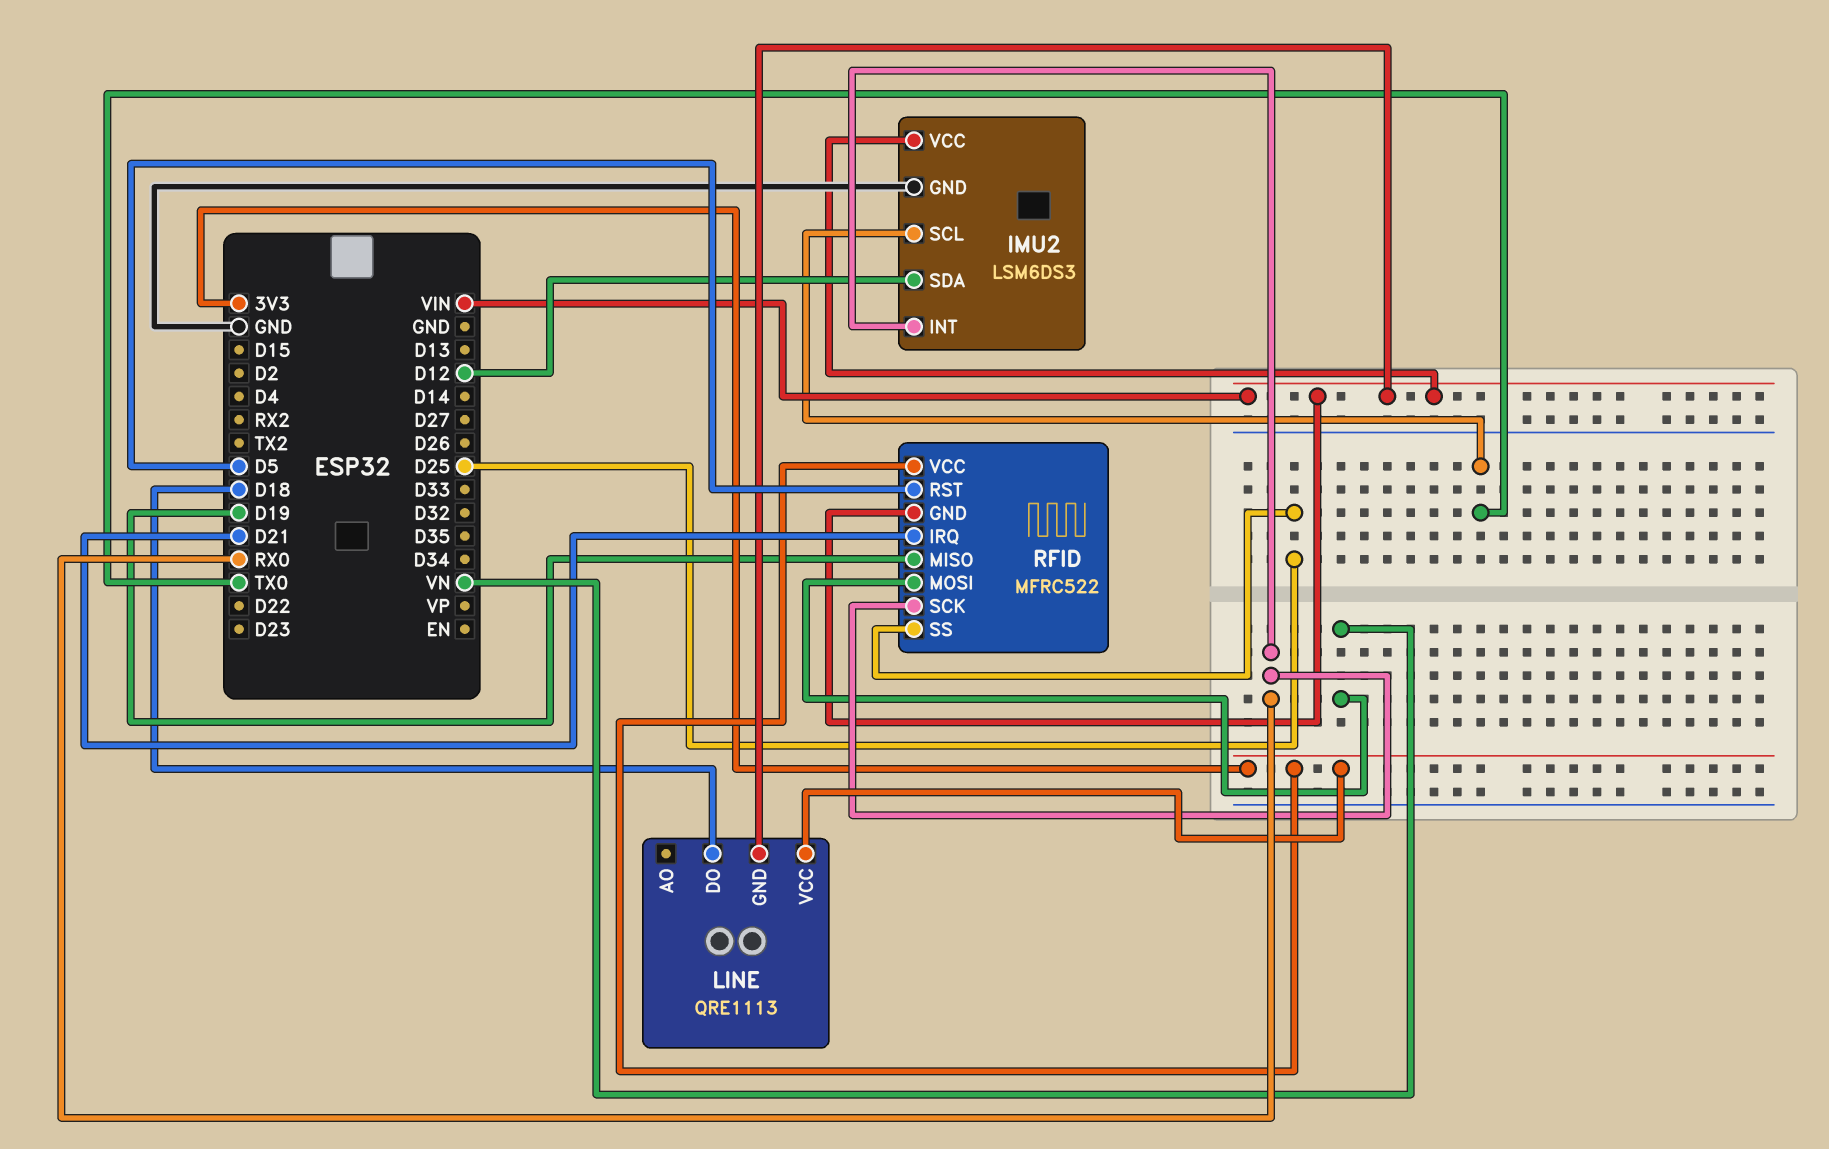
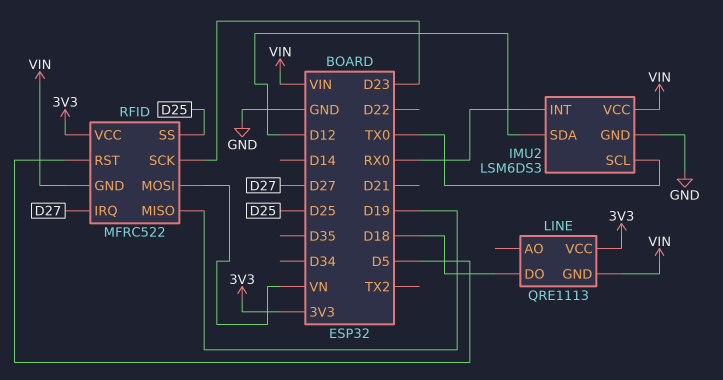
RFID pin IRQ: D21 -> D27
RFID pin SCK: RX0 -> D23

